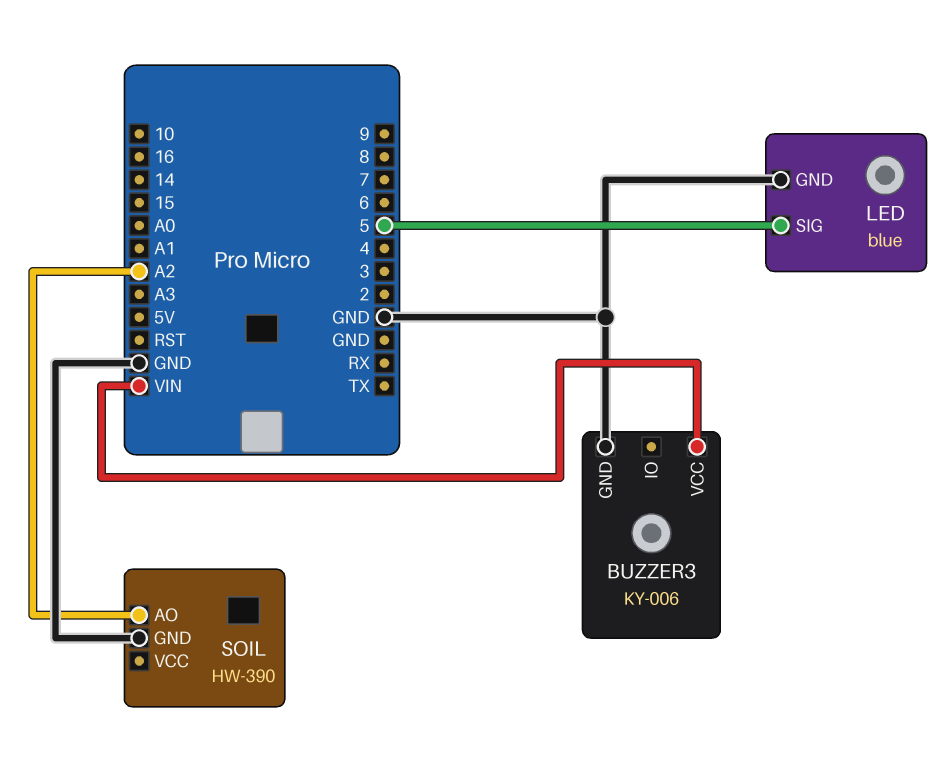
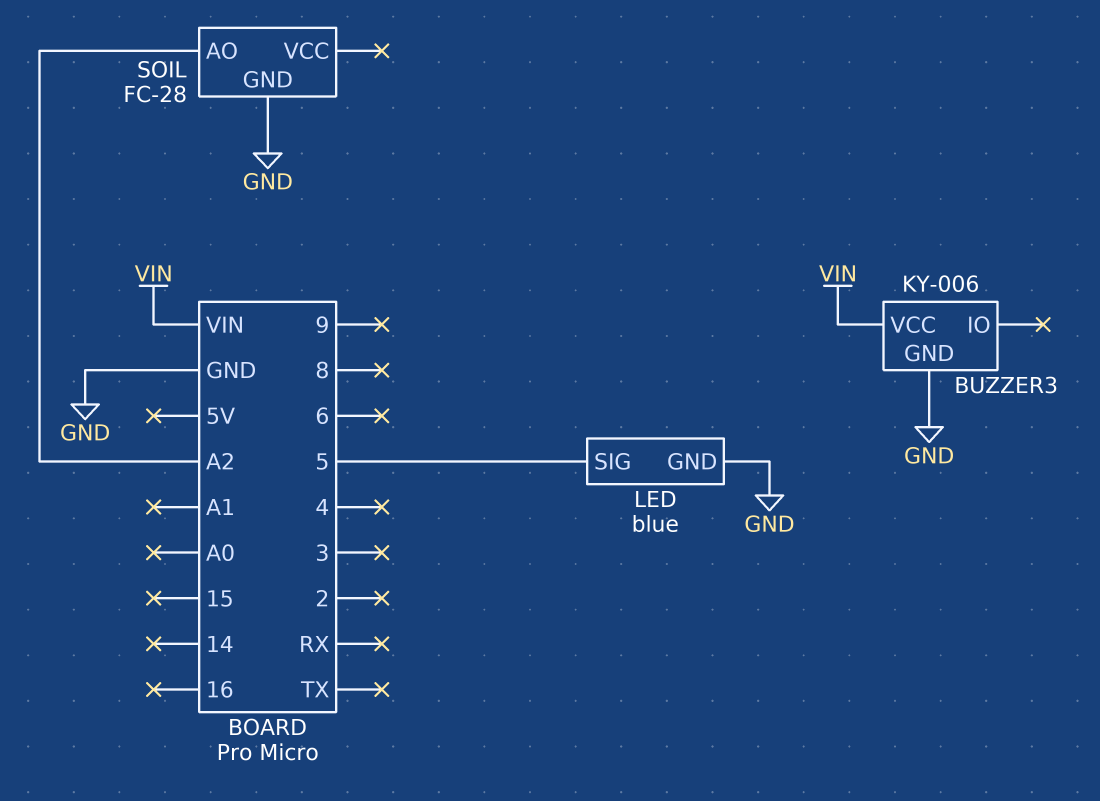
SOIL: HW-390 -> FC-28

